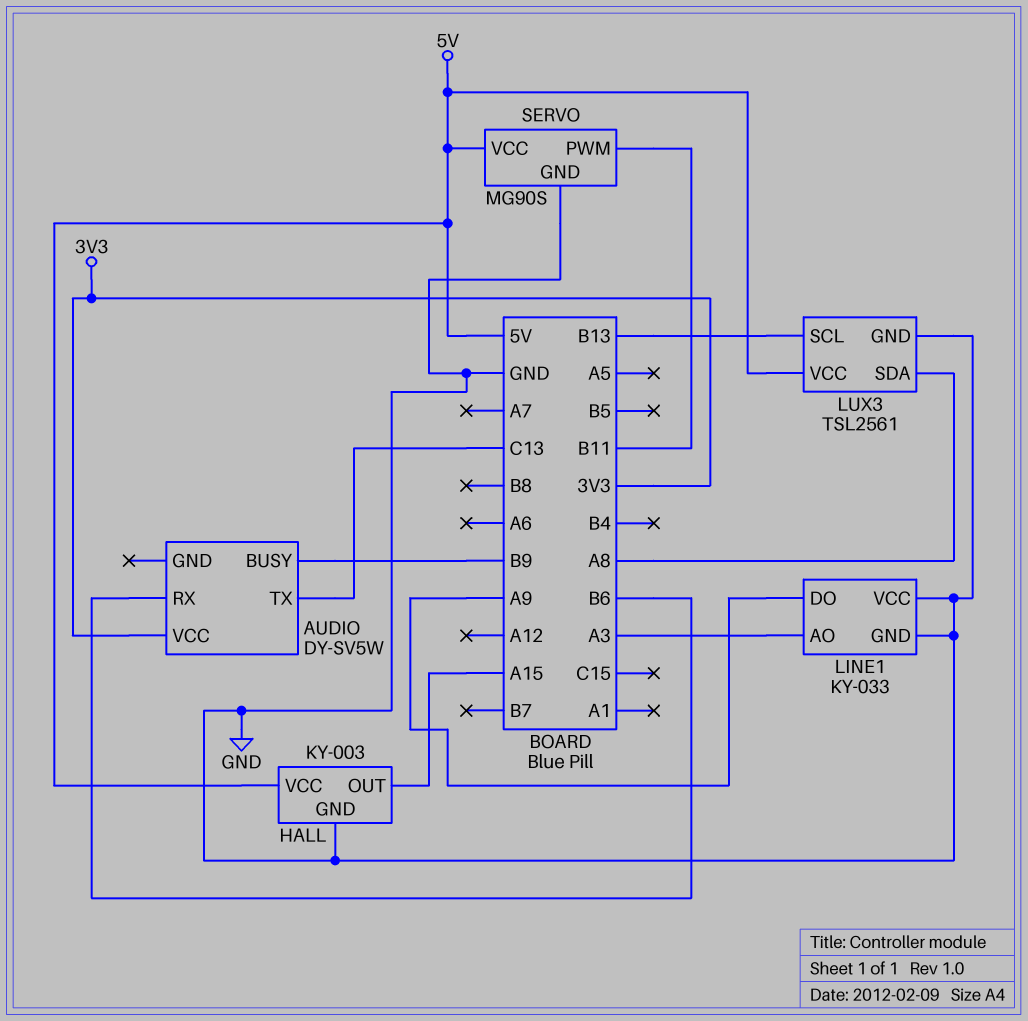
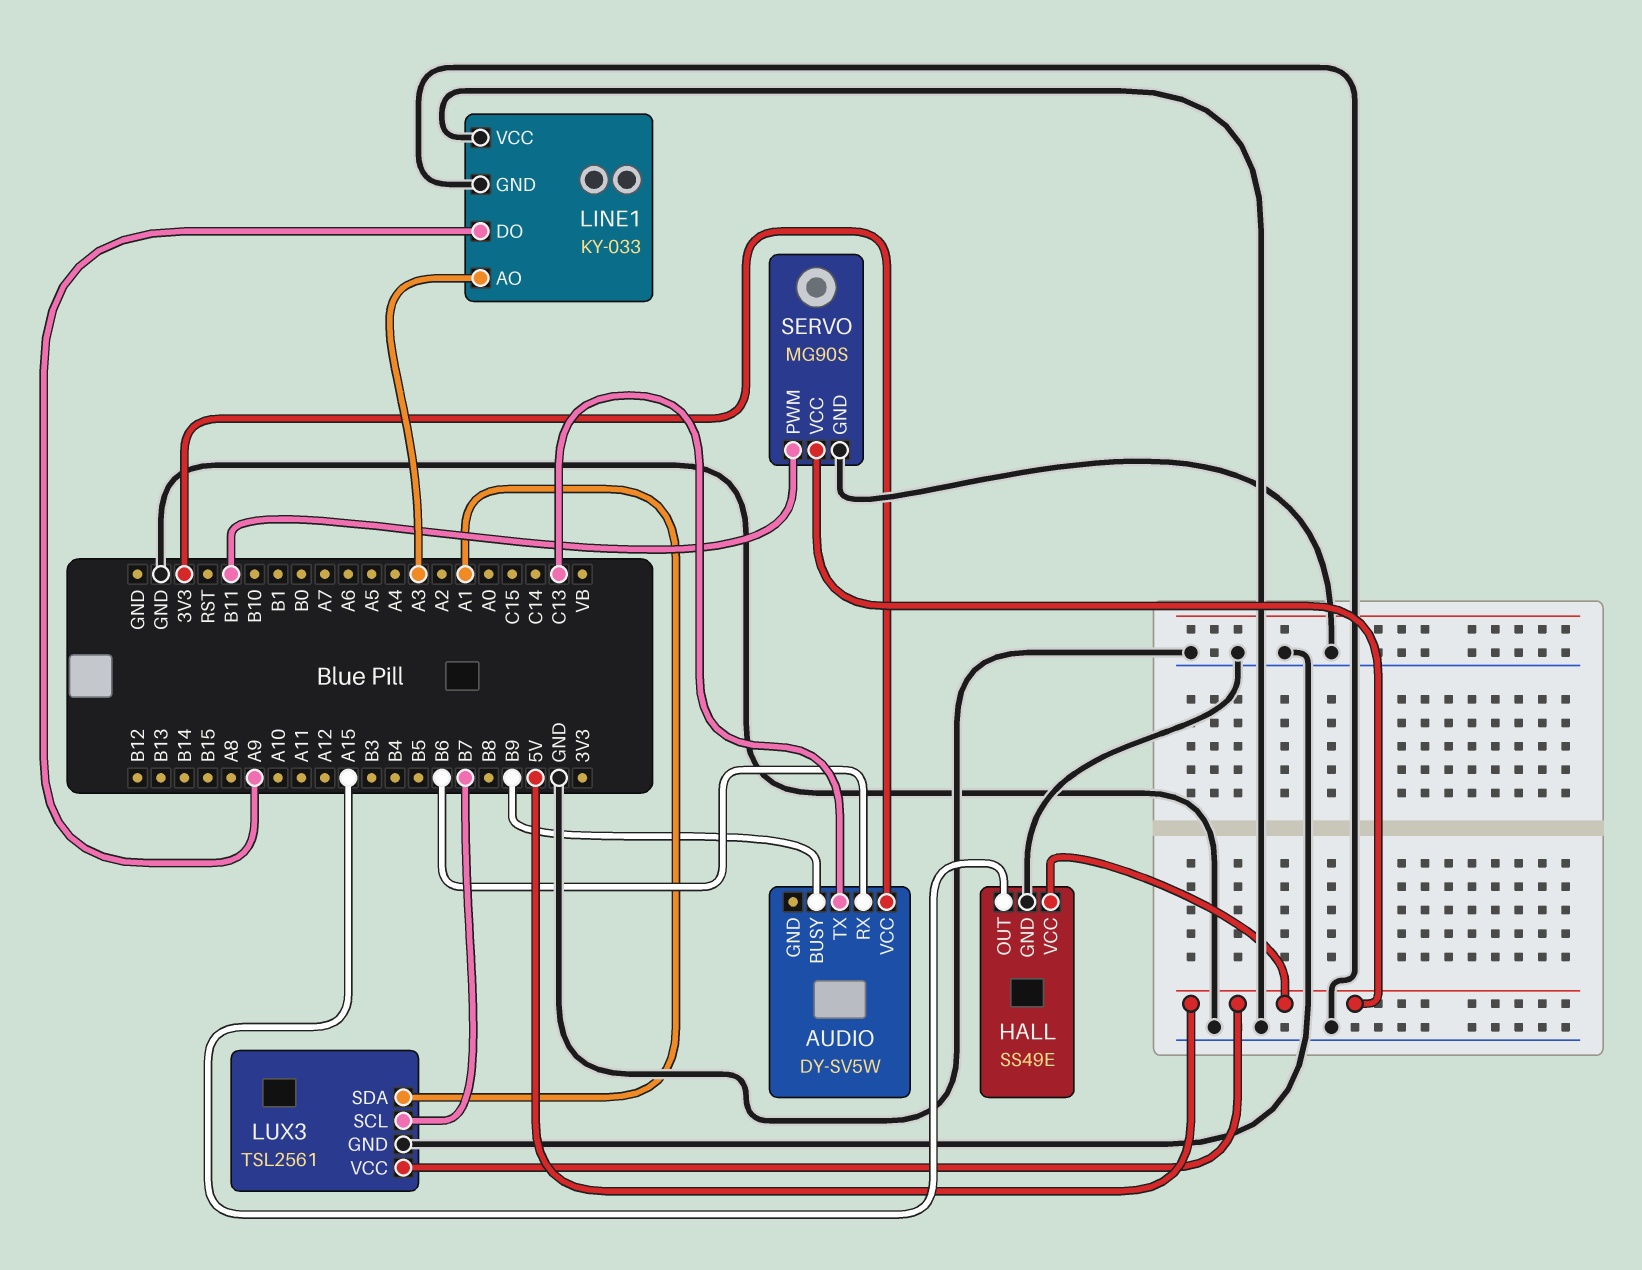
HALL: KY-003 -> SS49E
LUX3 pin SCL: B13 -> B7
LUX3 pin SDA: A8 -> A1

